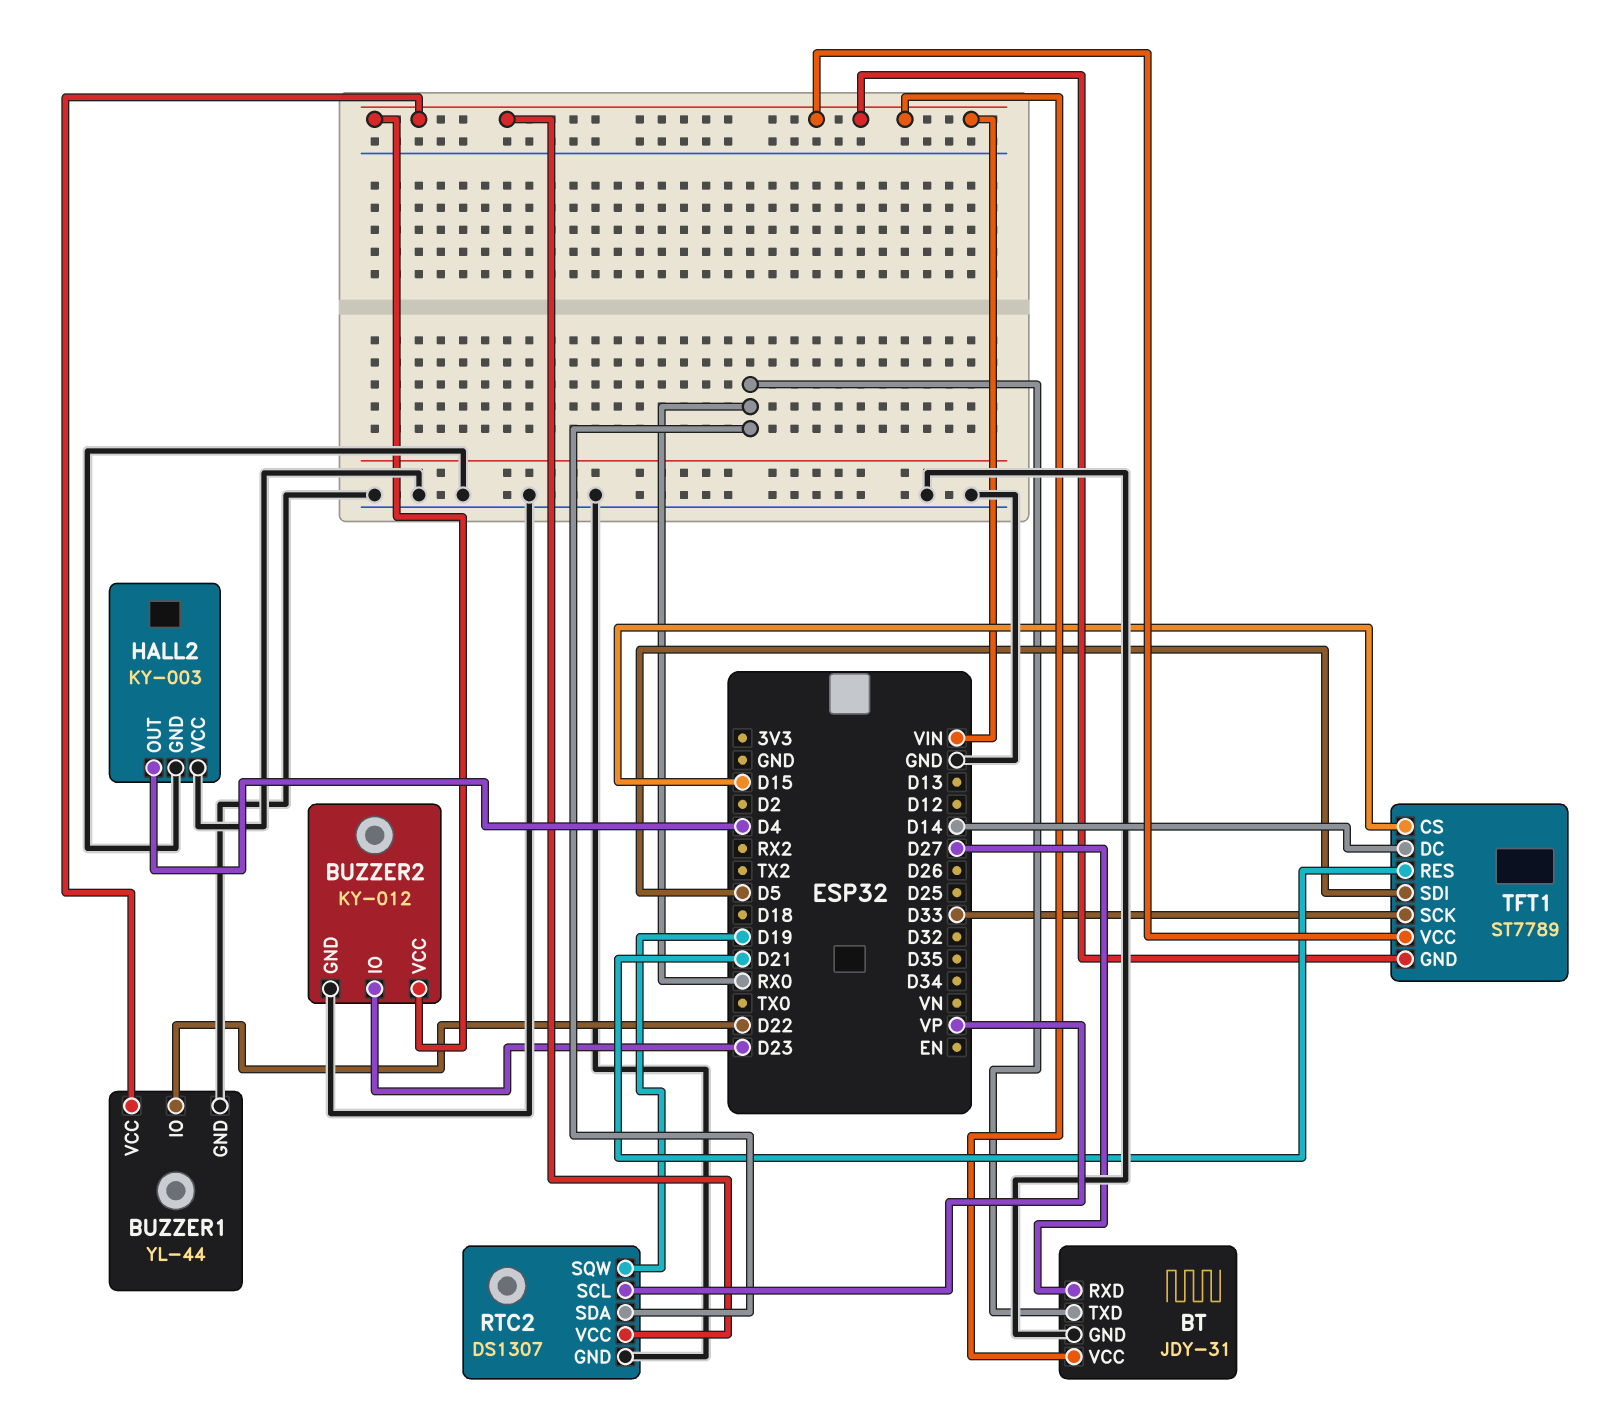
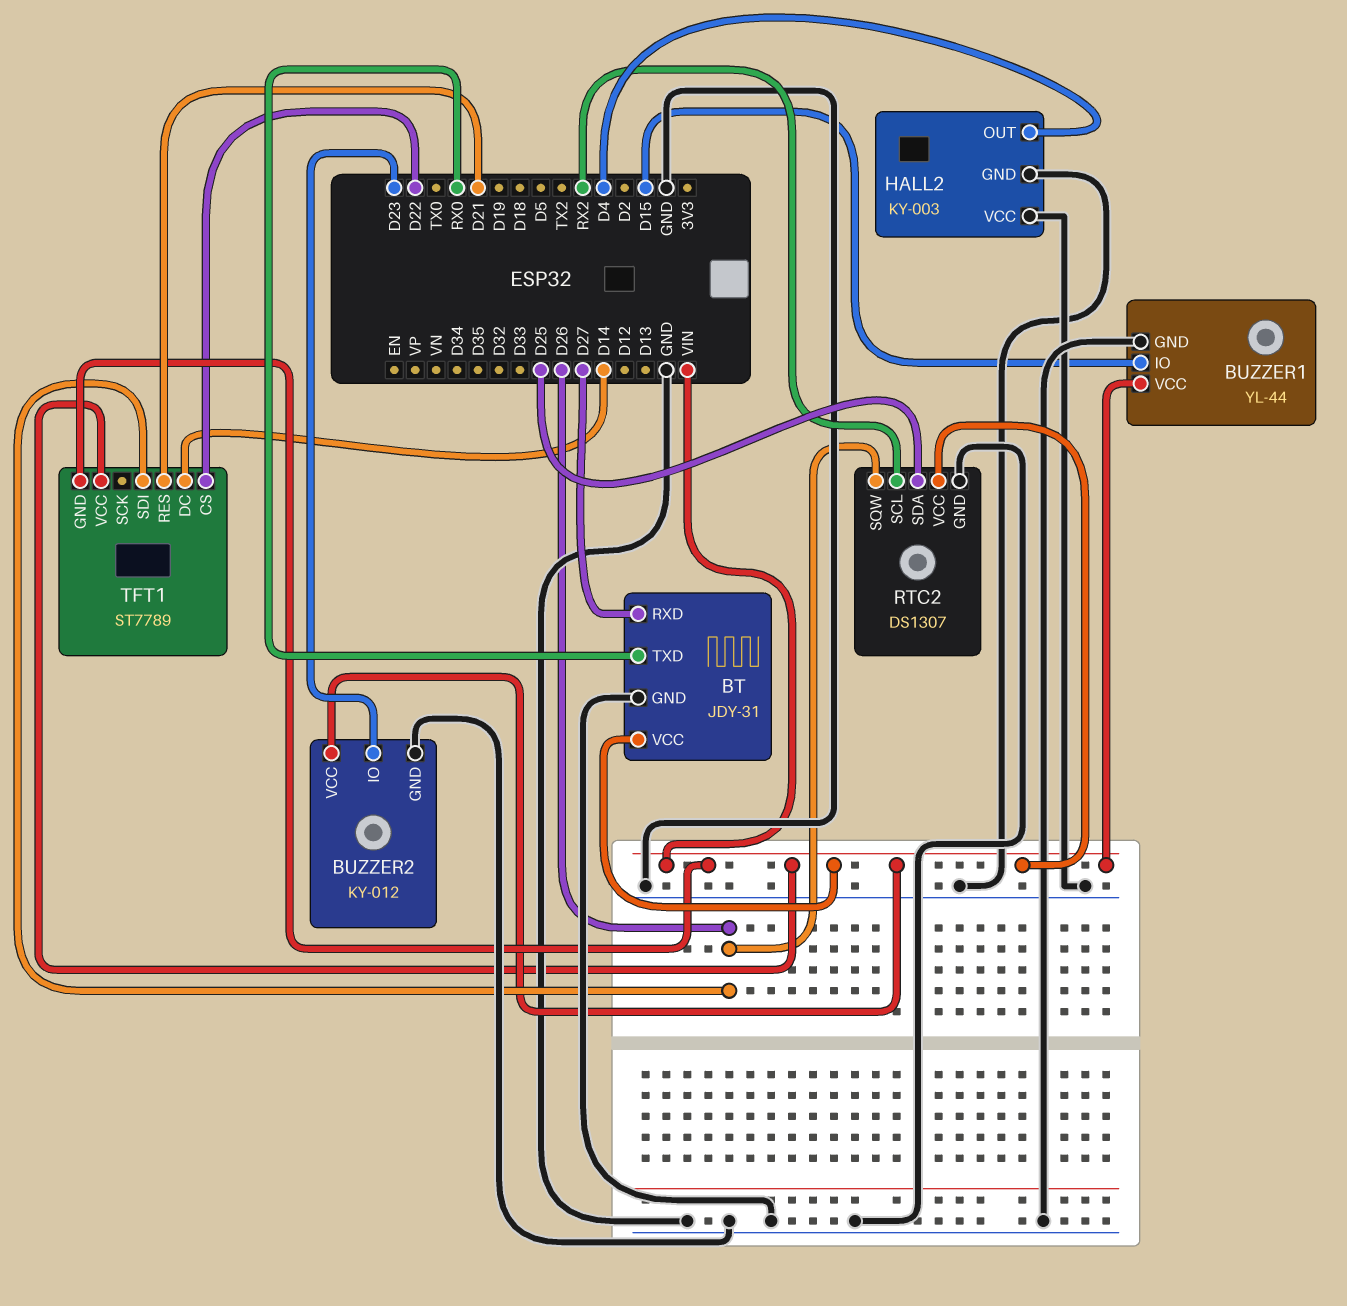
BUZZER1 pin IO: D22 -> D15
RTC2 pin SCL: VP -> RX2
RTC2 pin SDA: RX0 -> D25
RTC2 pin SQW: D19 -> D26
TFT1 pin CS: D15 -> D22
TFT1 pin SCK: D33 -> none
TFT1 pin SDI: D5 -> D26

